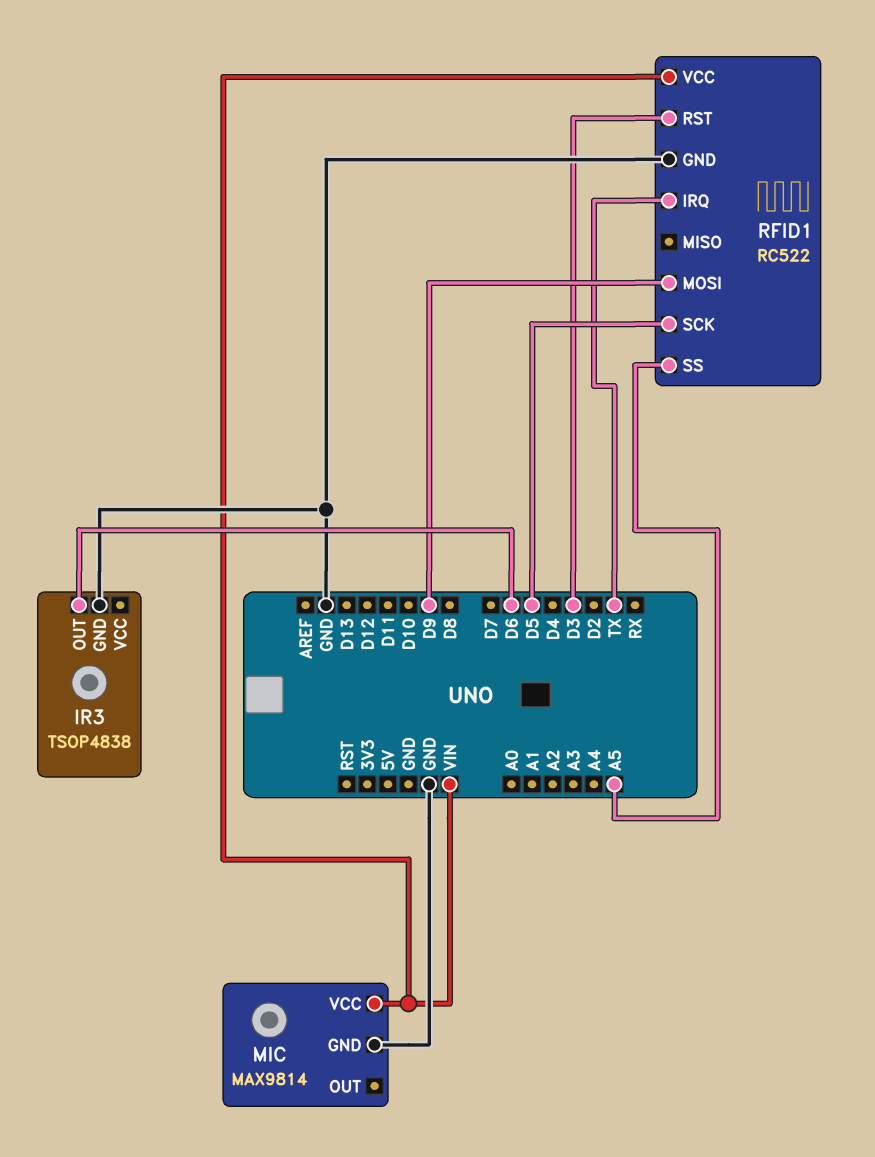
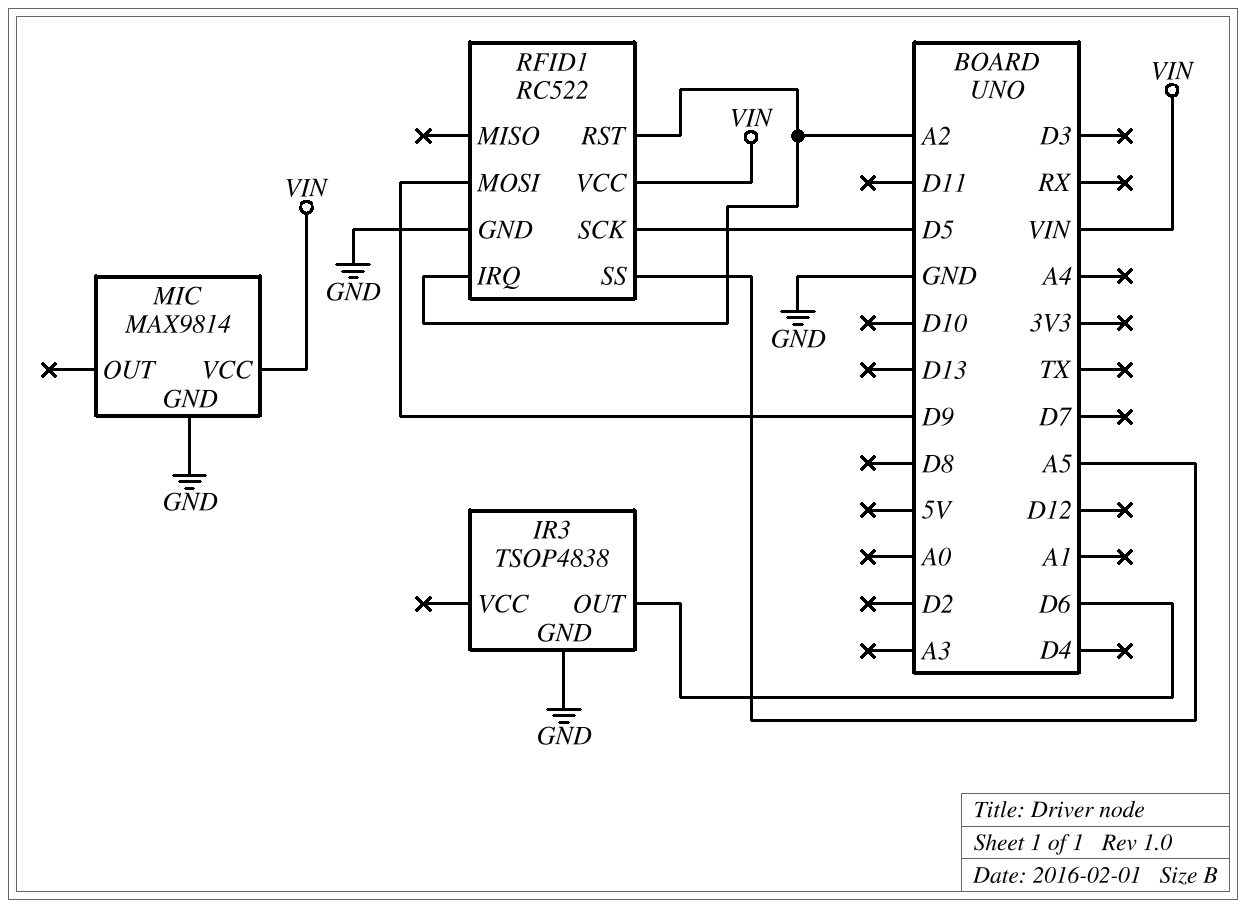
RFID1 pin IRQ: TX -> A2
RFID1 pin RST: D3 -> A2

